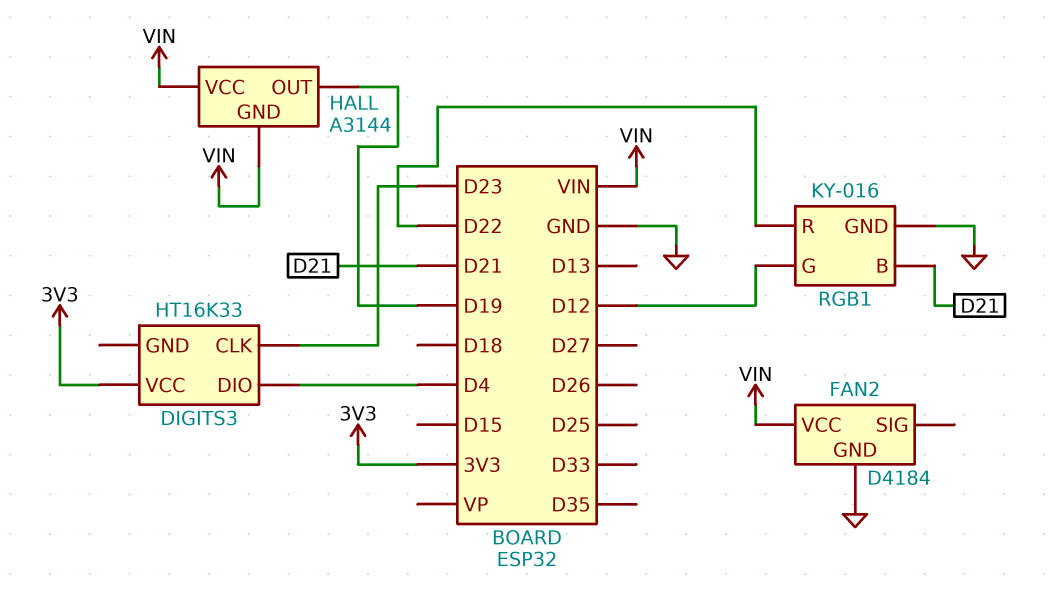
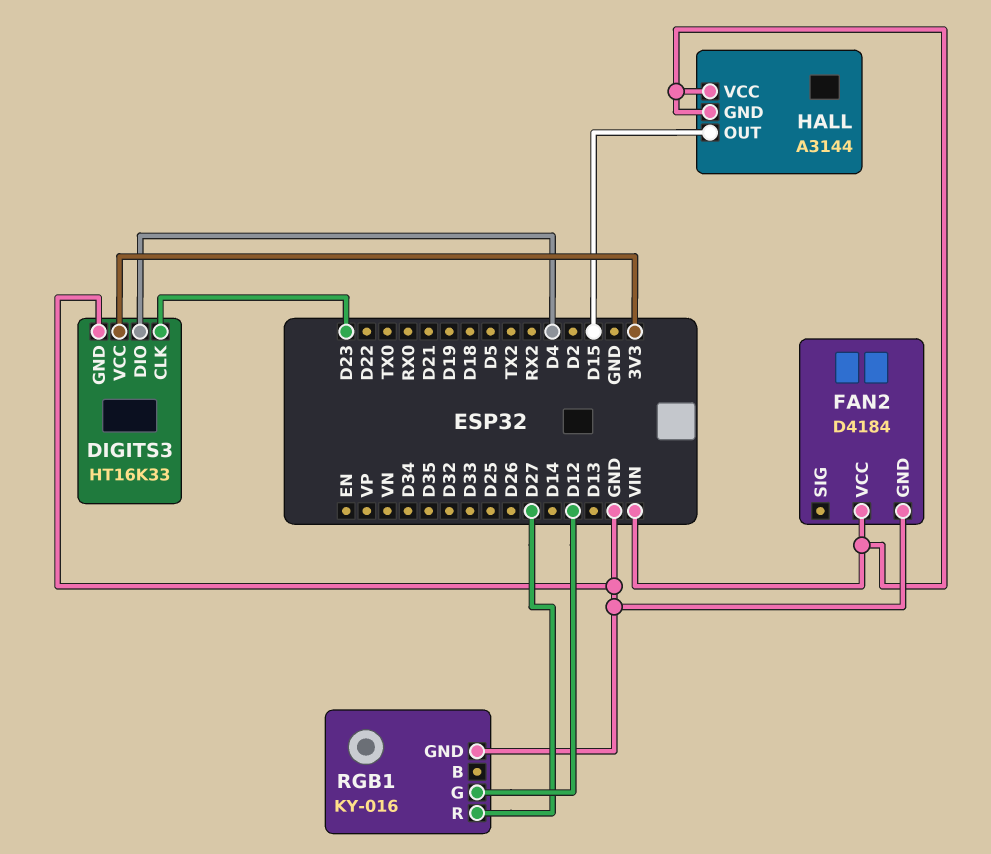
DIGITS3 pin GND: none -> GND
HALL pin OUT: D19 -> D15
RGB1 pin B: D21 -> none
RGB1 pin R: D22 -> D27

